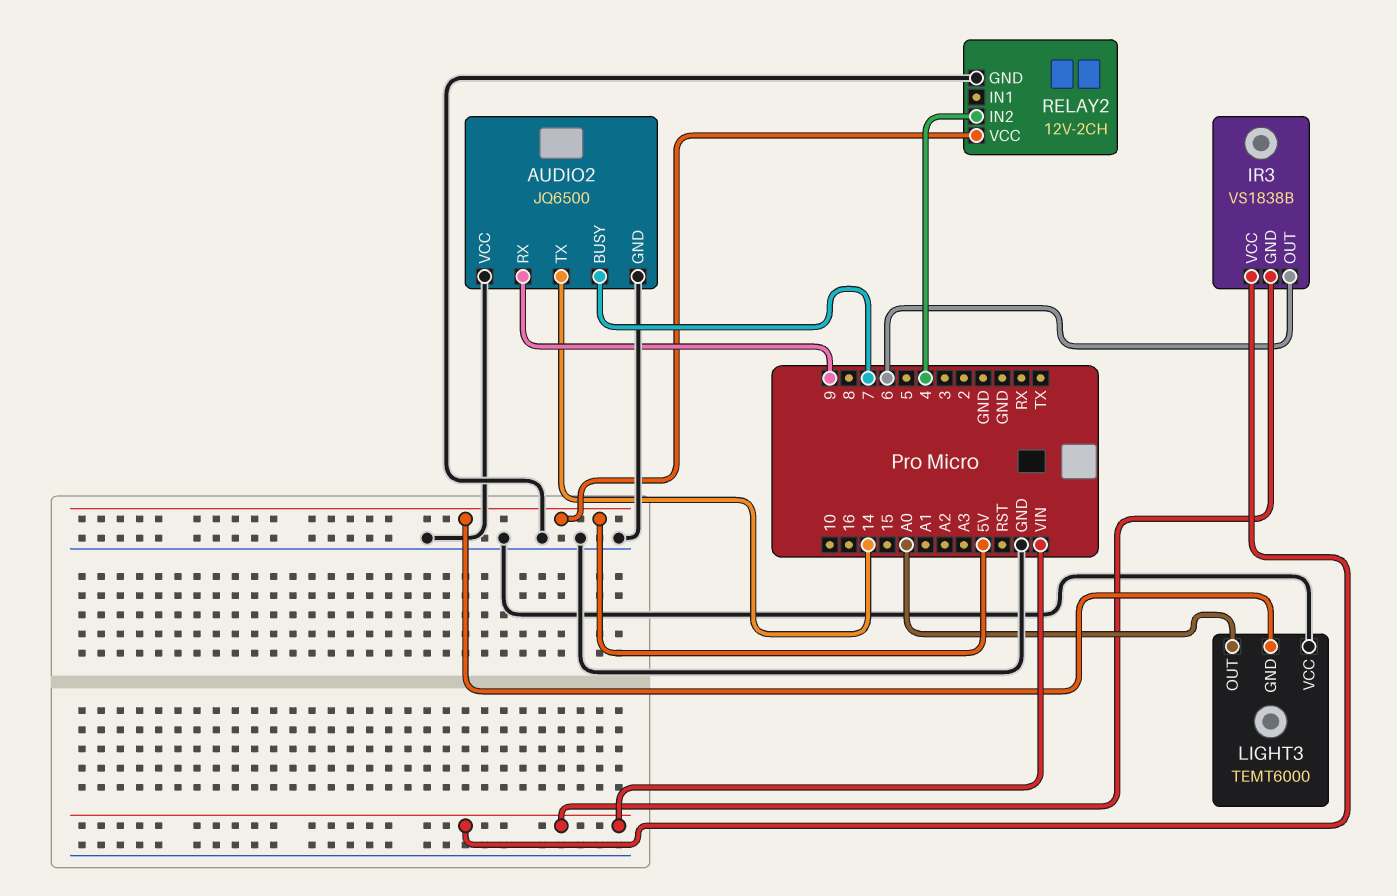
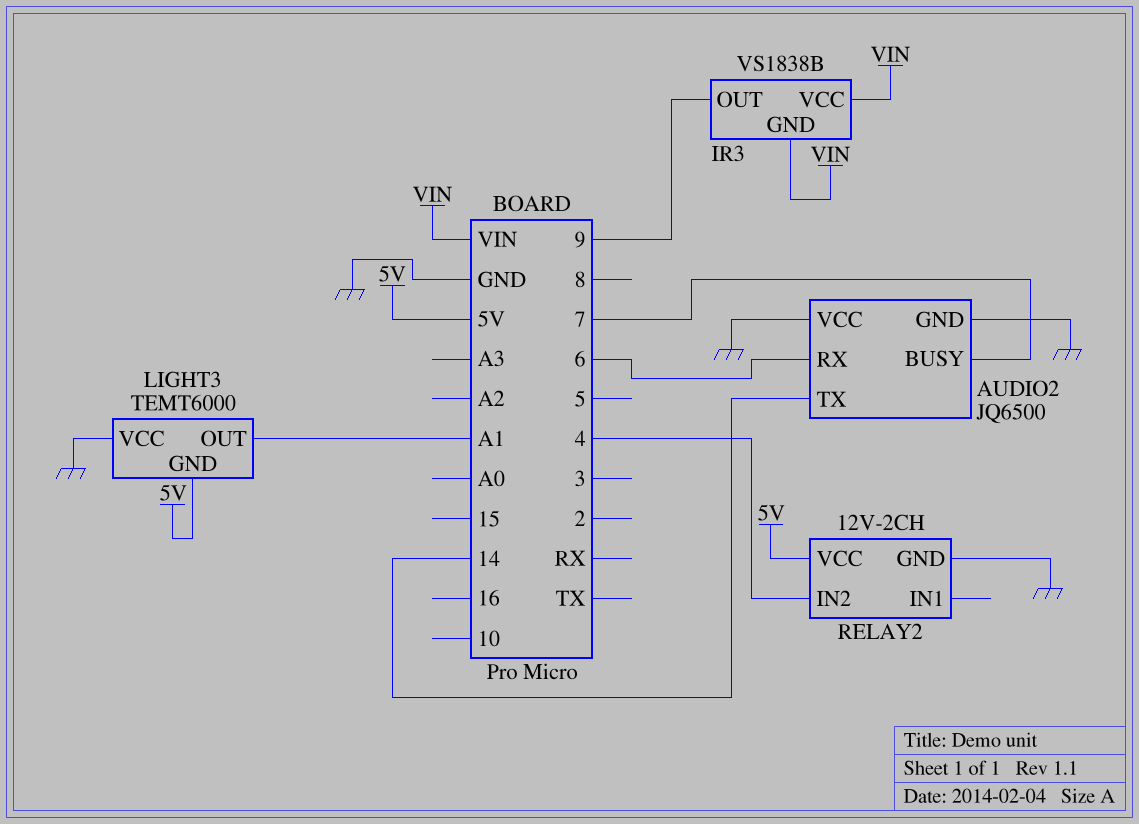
AUDIO2 pin RX: 9 -> 6
IR3 pin OUT: 6 -> 9
LIGHT3 pin OUT: A0 -> A1

